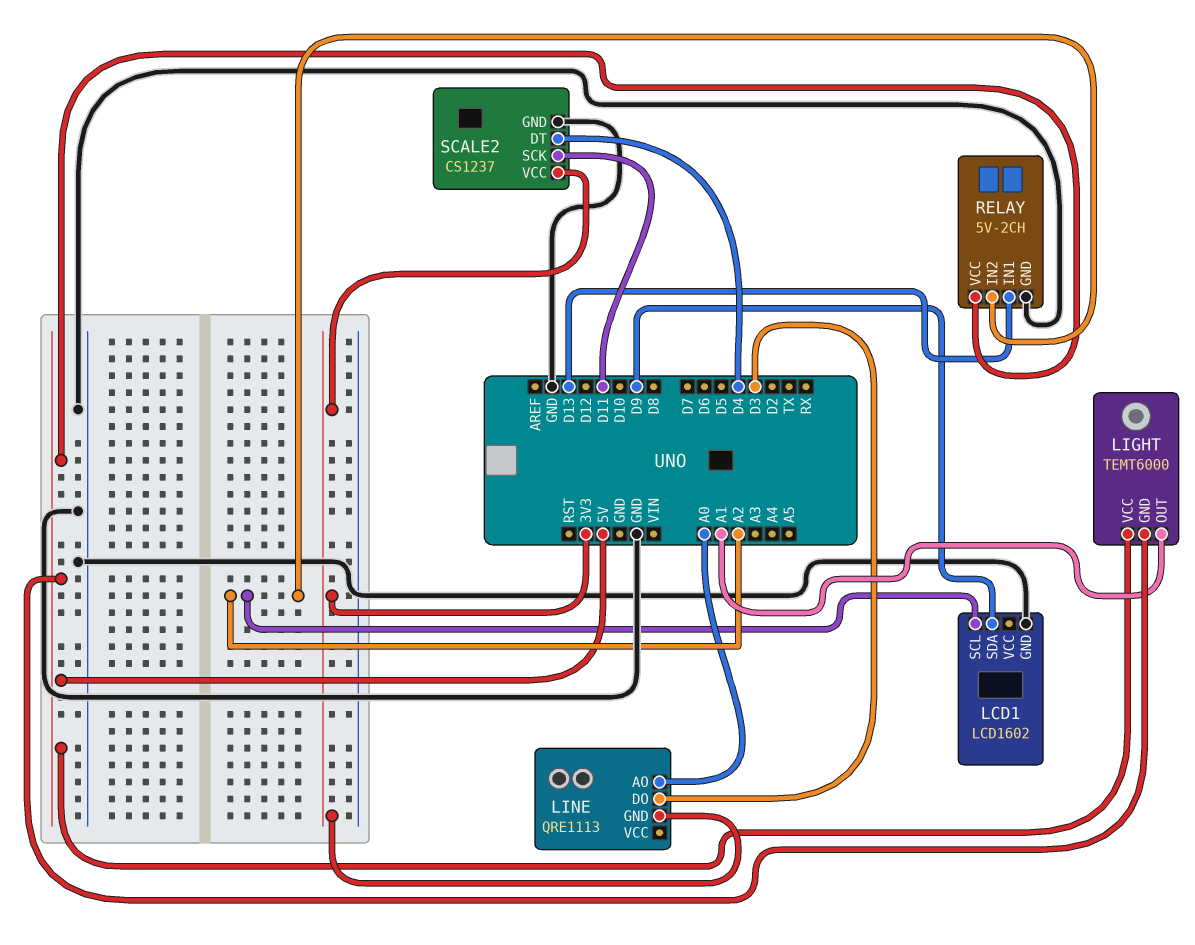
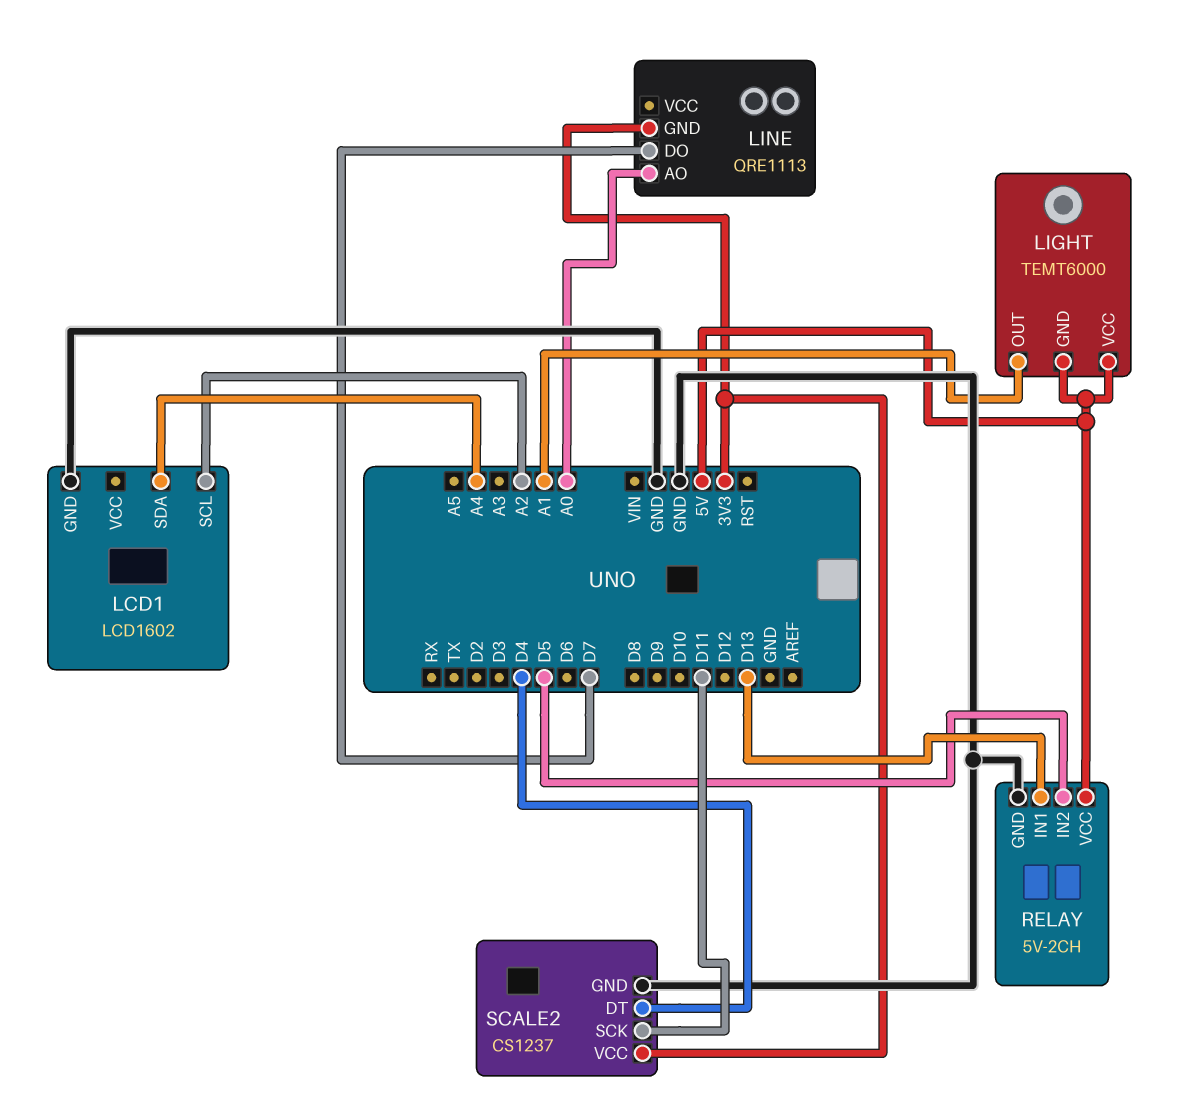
LCD1 pin SDA: D9 -> A4
LINE pin DO: D3 -> D7
RELAY pin IN2: A2 -> D5

